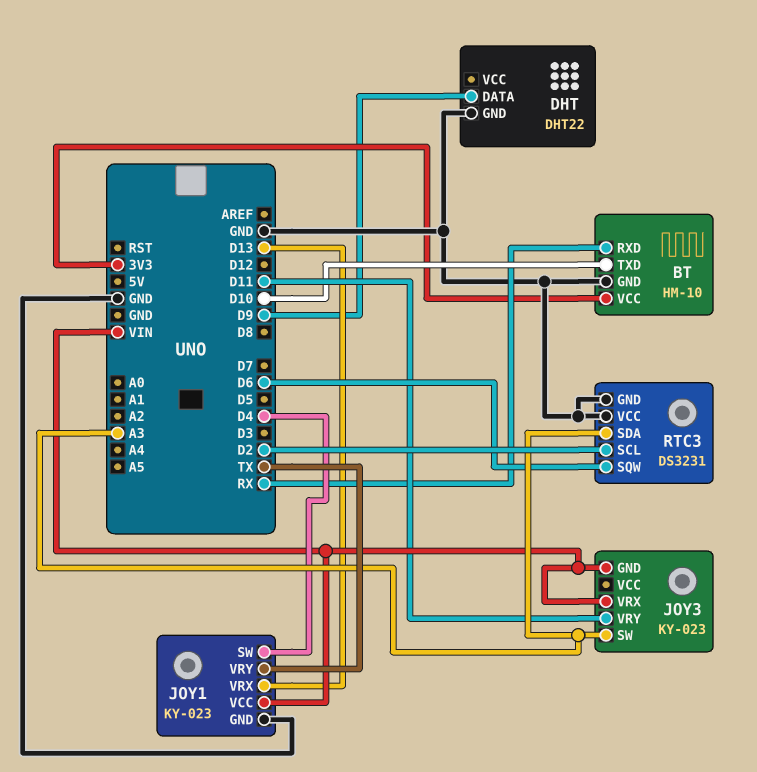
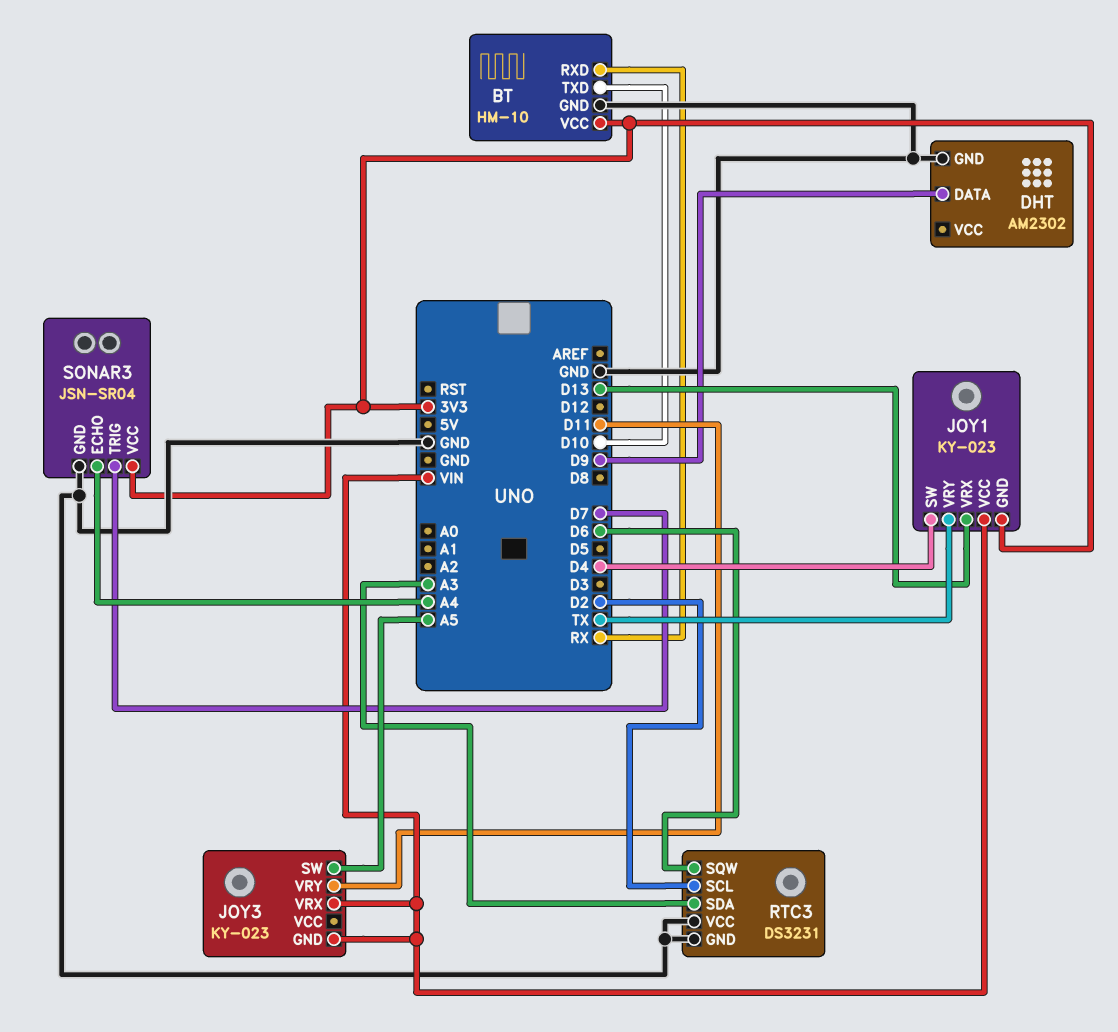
DHT: DHT22 -> AM2302
JOY1 pin GND: GND -> 3V3
JOY3 pin SW: A3 -> A5
SONAR3: none -> JSN-SR04
SONAR3 pin ECHO: none -> A4
SONAR3 pin GND: none -> GND
SONAR3 pin TRIG: none -> D7
SONAR3 pin VCC: none -> 3V3

